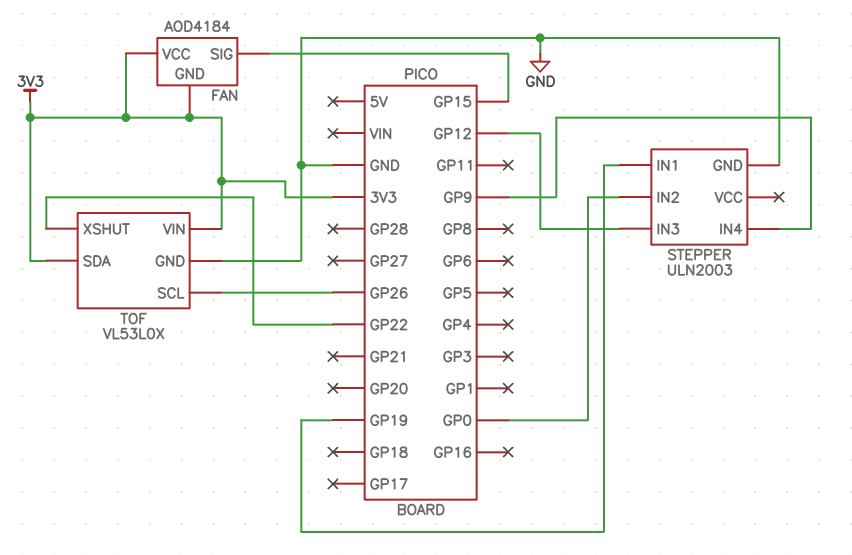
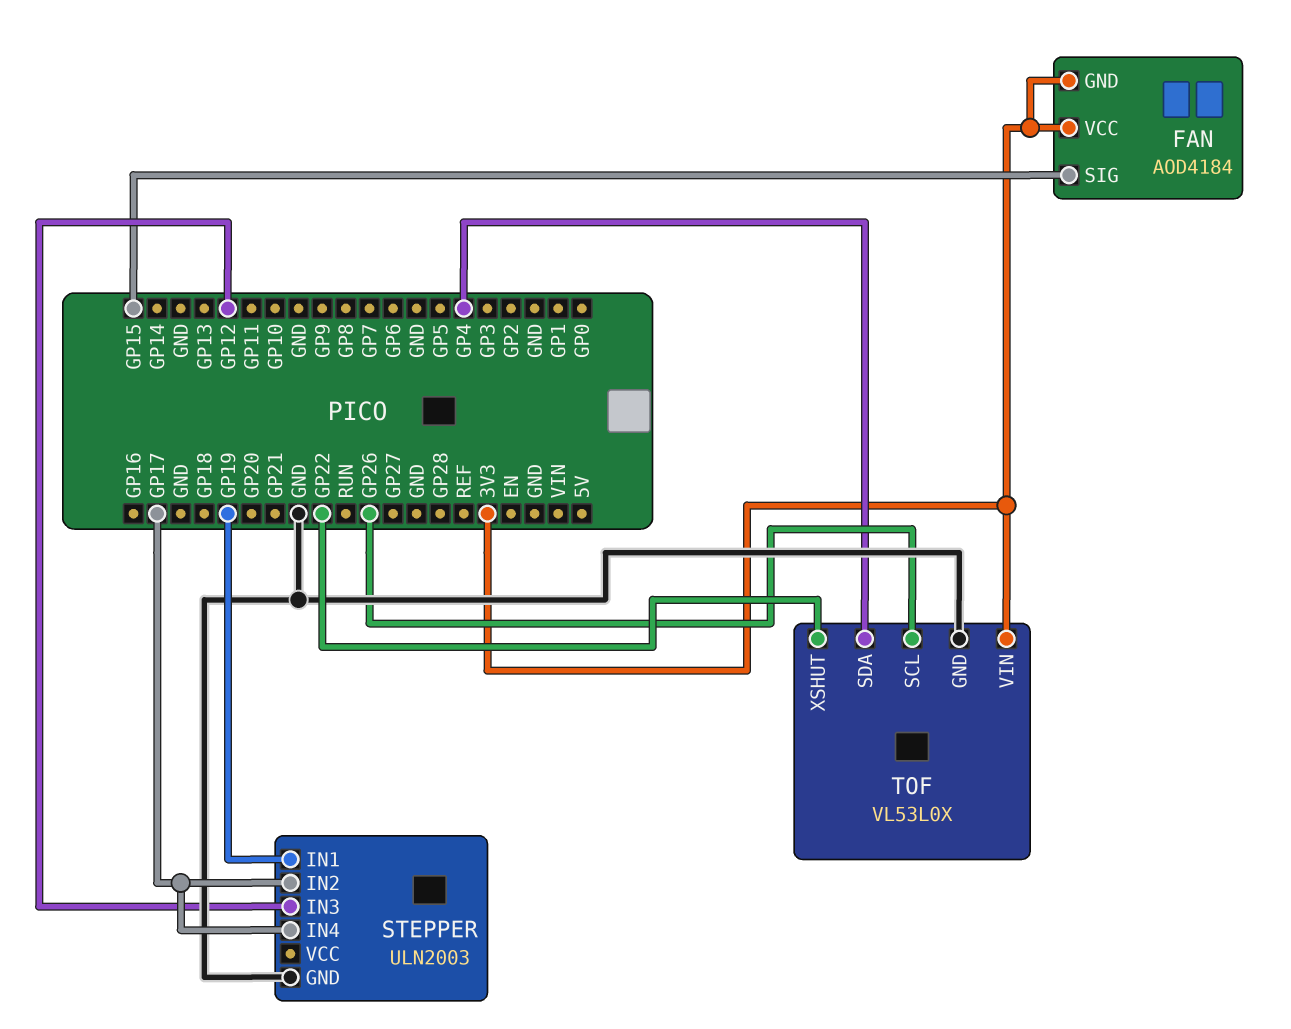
STEPPER pin IN2: GP0 -> GP17
STEPPER pin IN4: GP9 -> GP17
TOF pin SDA: 3V3 -> GP4

